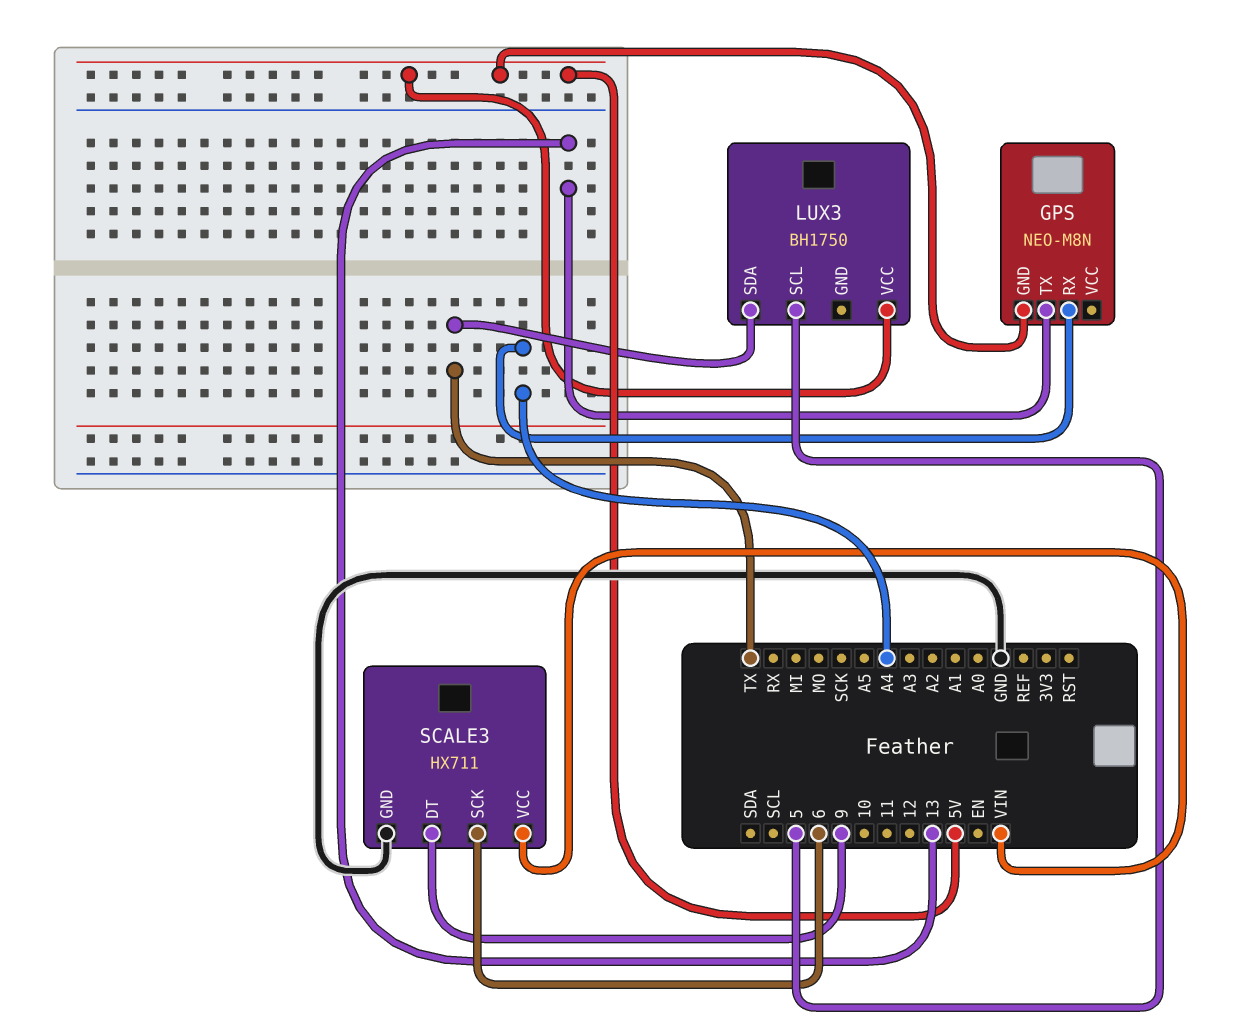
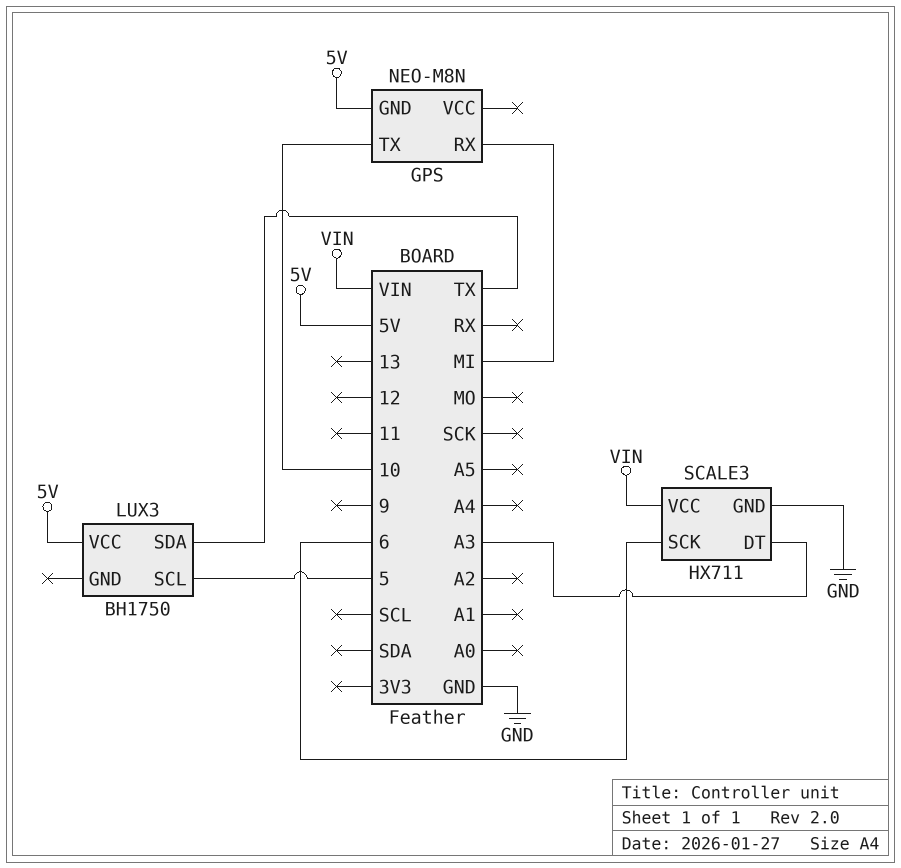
GPS pin RX: A4 -> MI
GPS pin TX: 13 -> 10
SCALE3 pin DT: 9 -> A3

